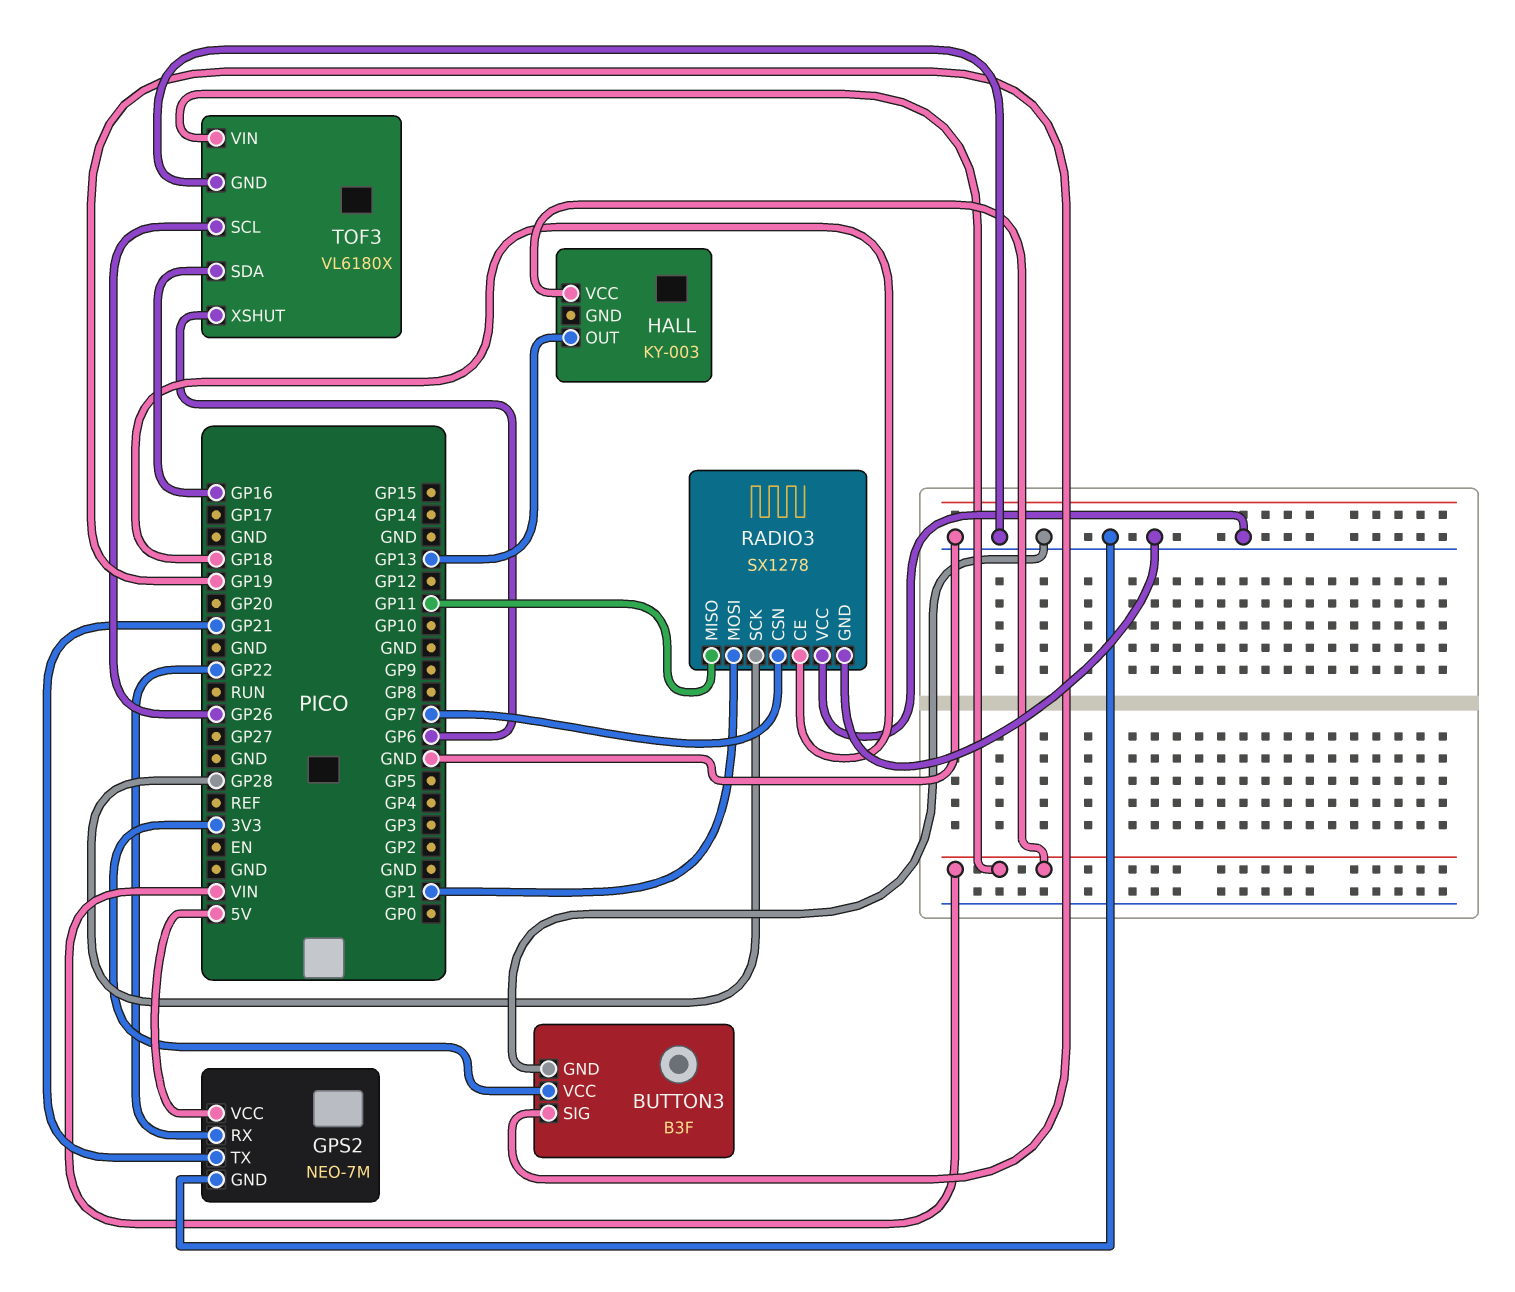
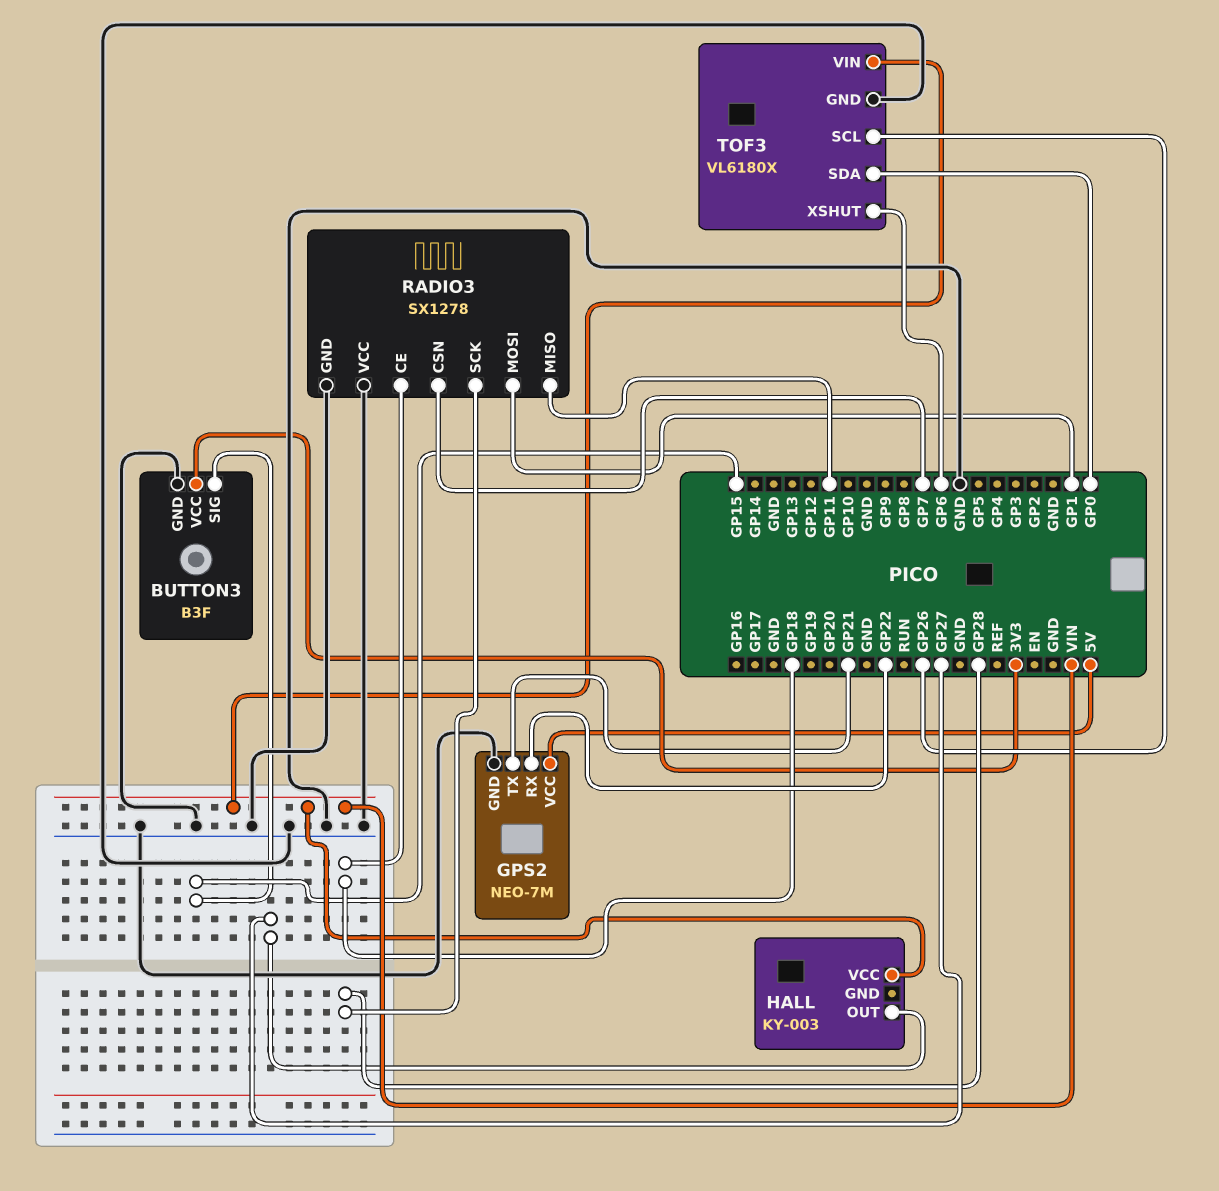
BUTTON3 pin SIG: GP19 -> GP15
HALL pin OUT: GP13 -> GP27
TOF3 pin SDA: GP16 -> GP0

